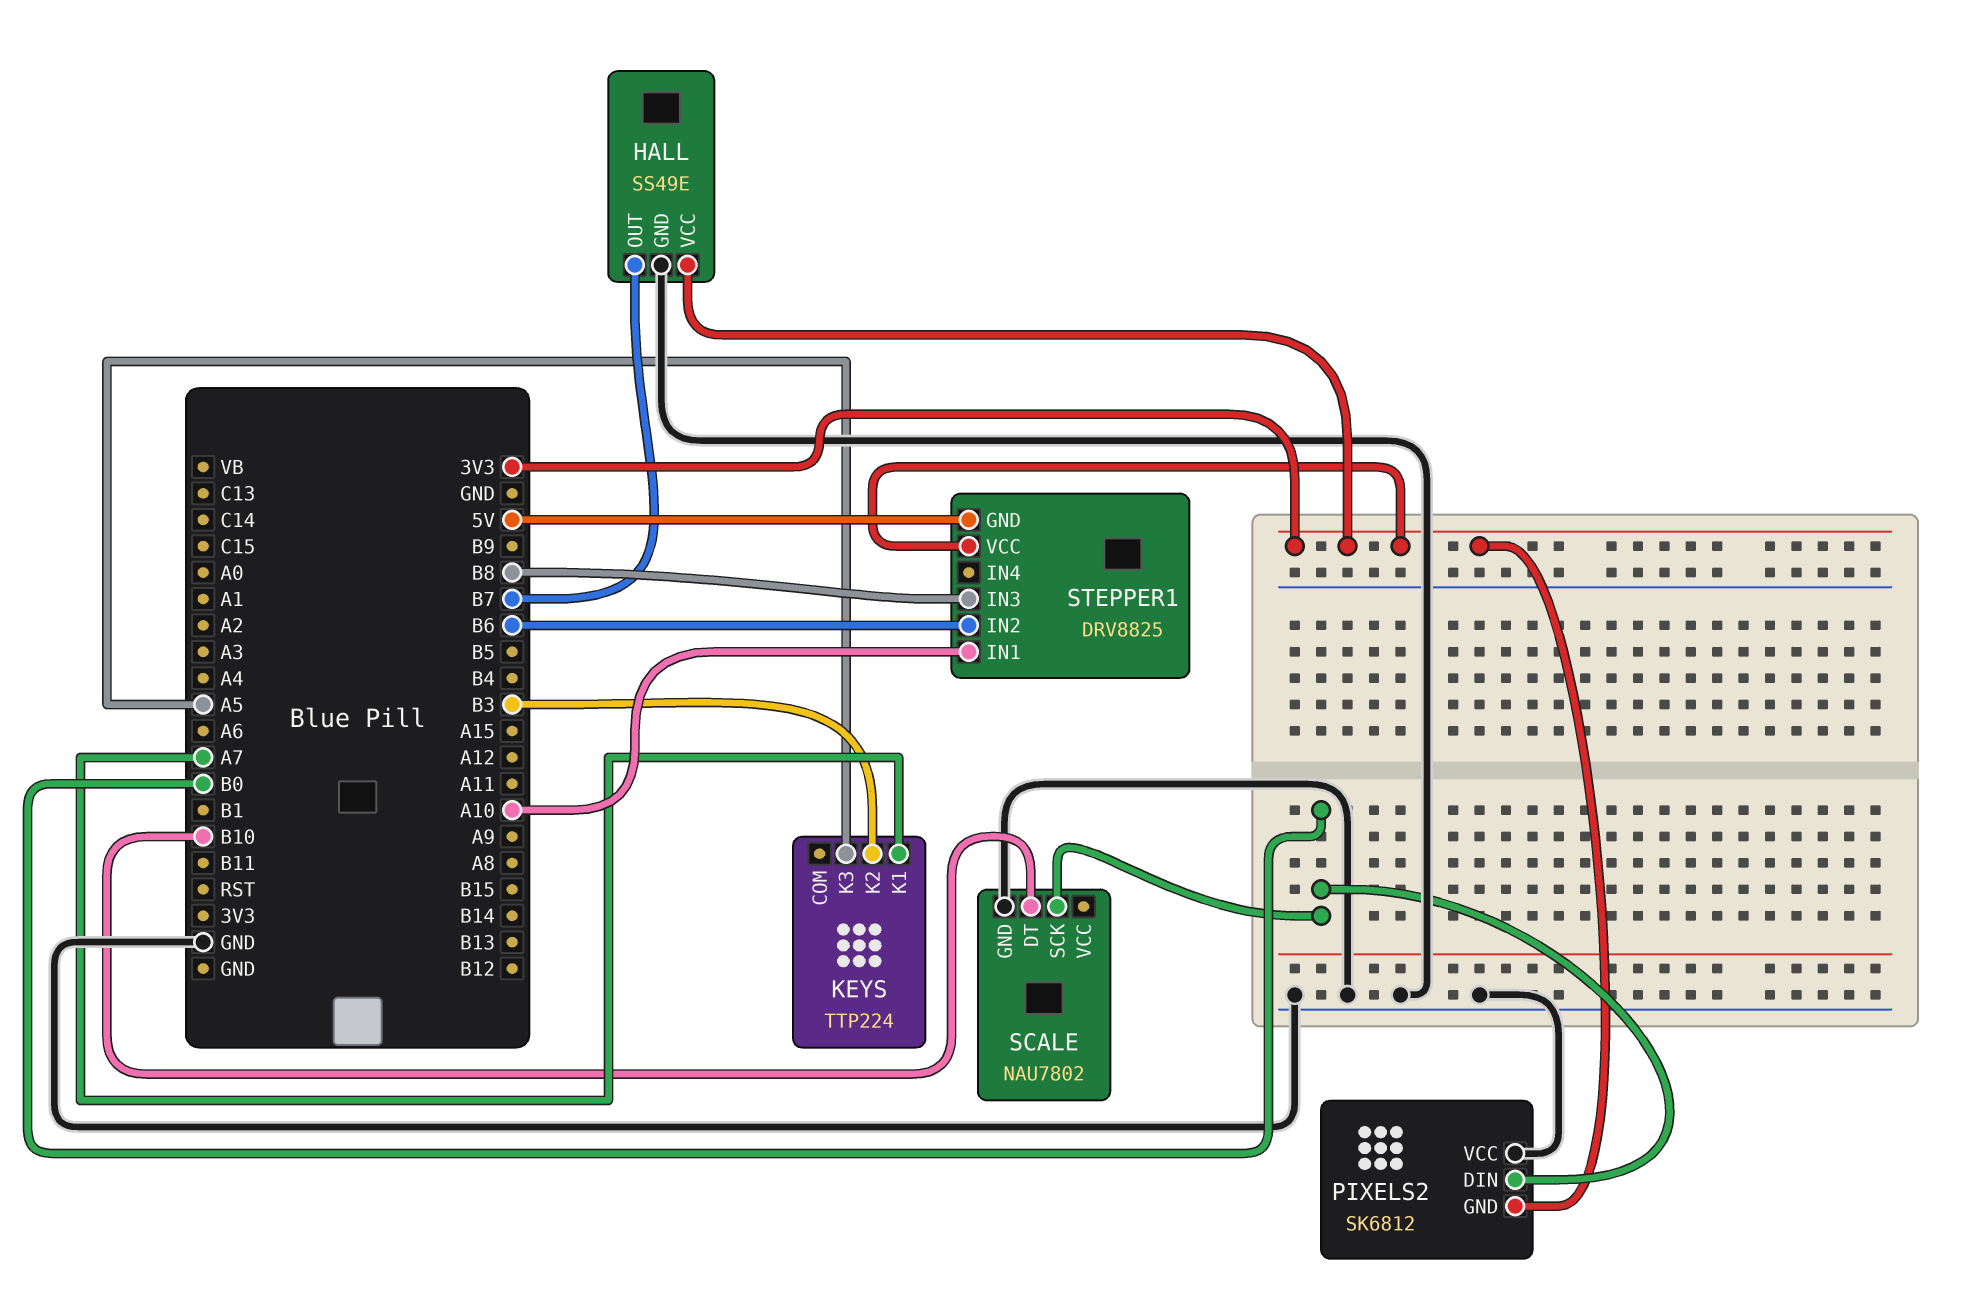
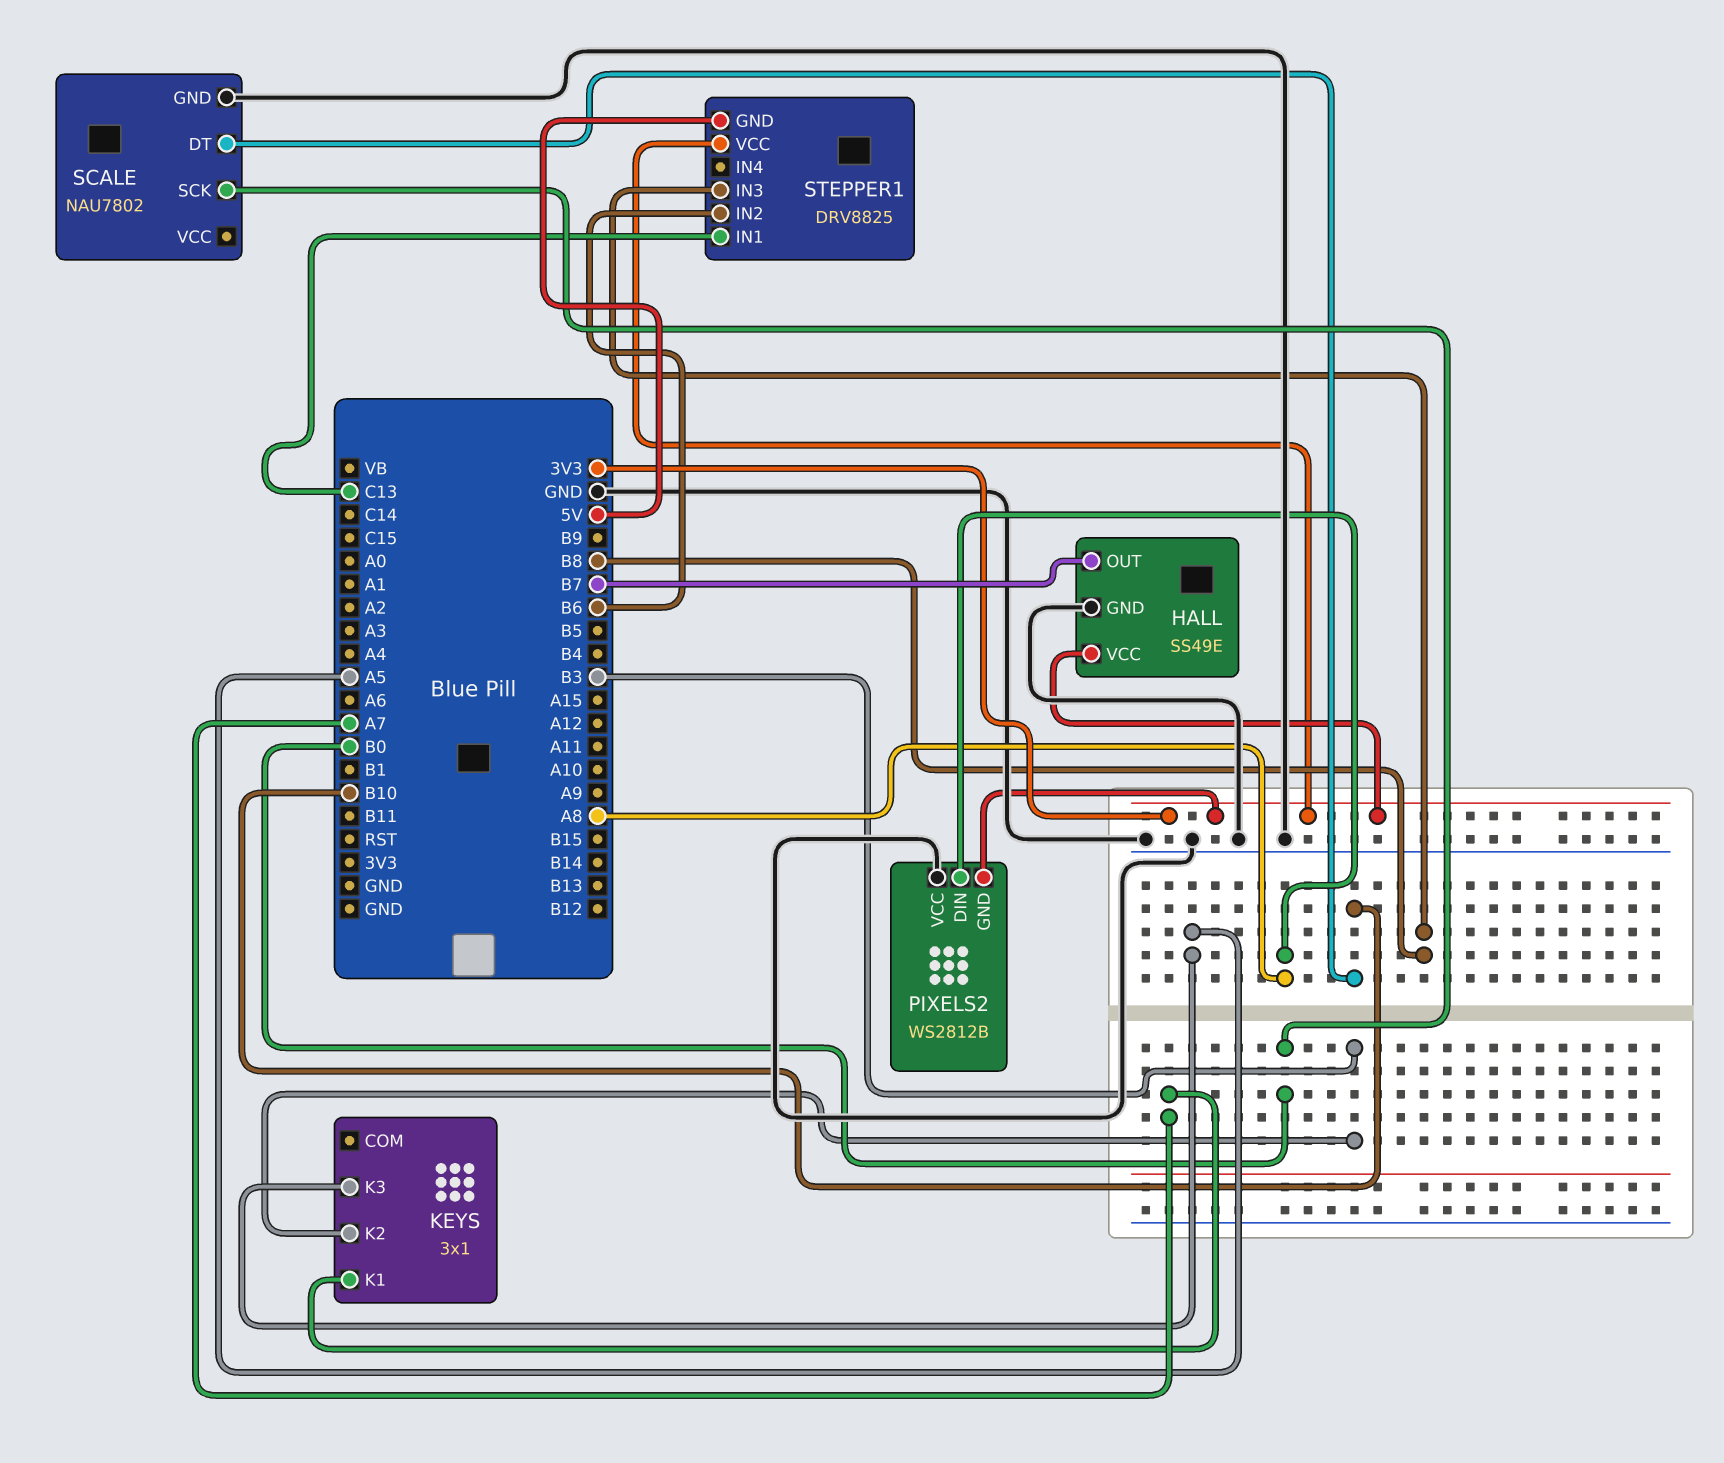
KEYS: TTP224 -> 3x1
PIXELS2: SK6812 -> WS2812B
PIXELS2 pin DIN: B0 -> A8
STEPPER1 pin IN1: A10 -> C13

